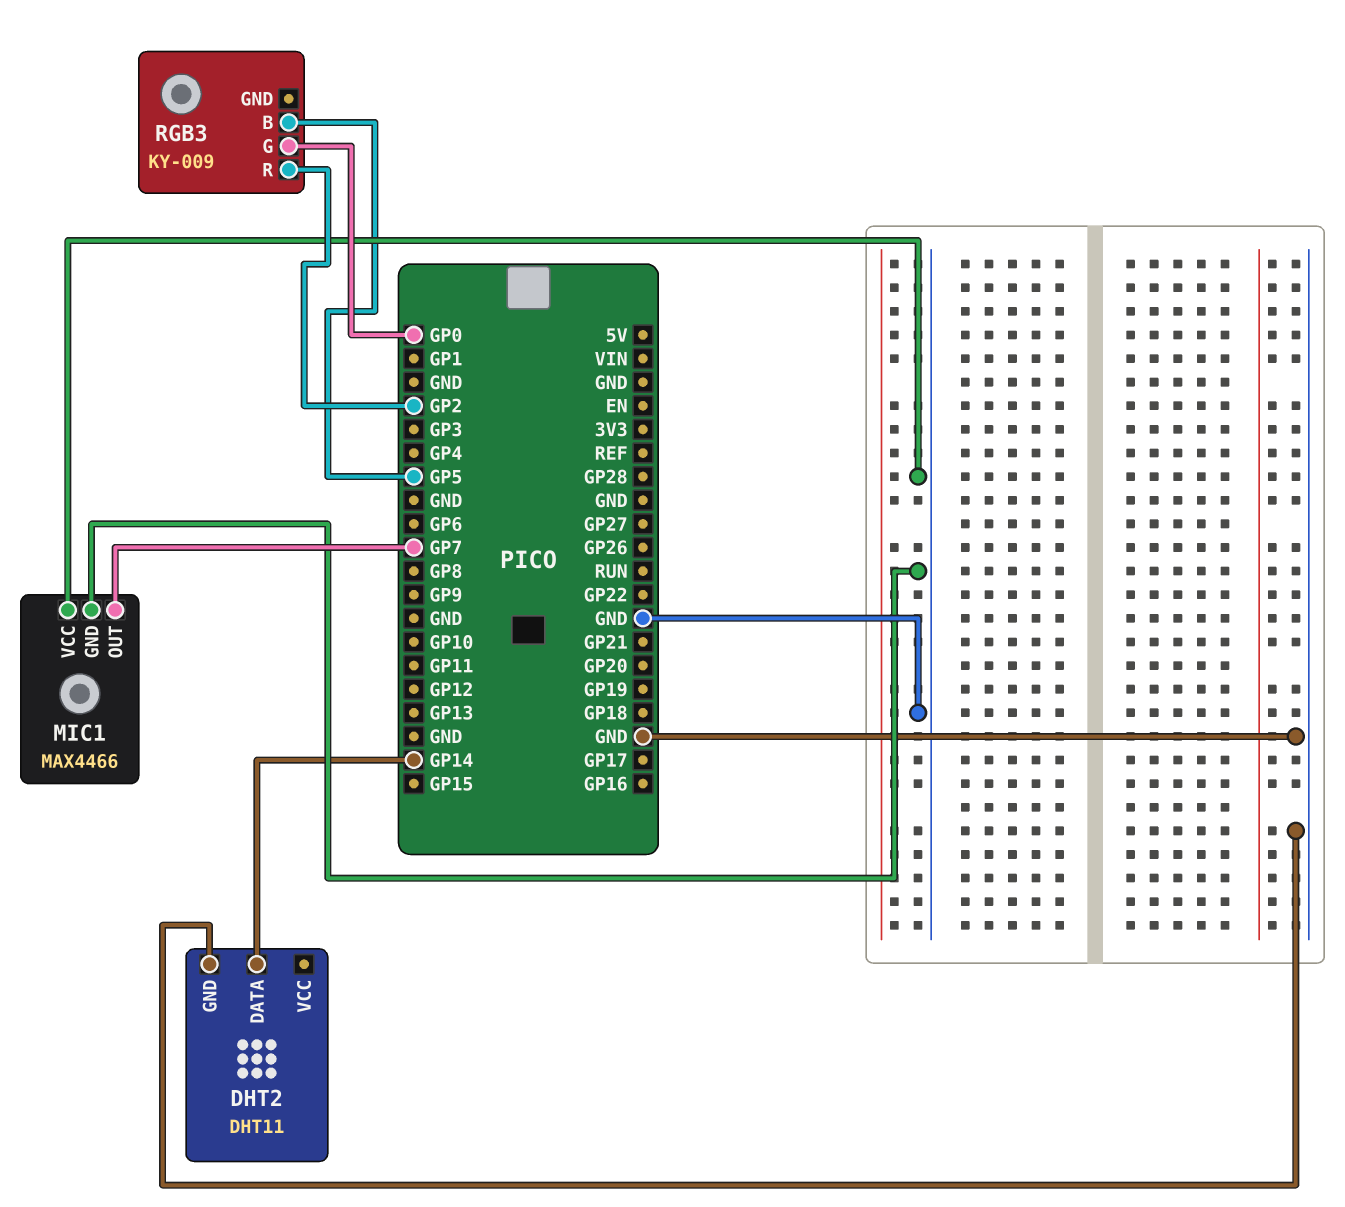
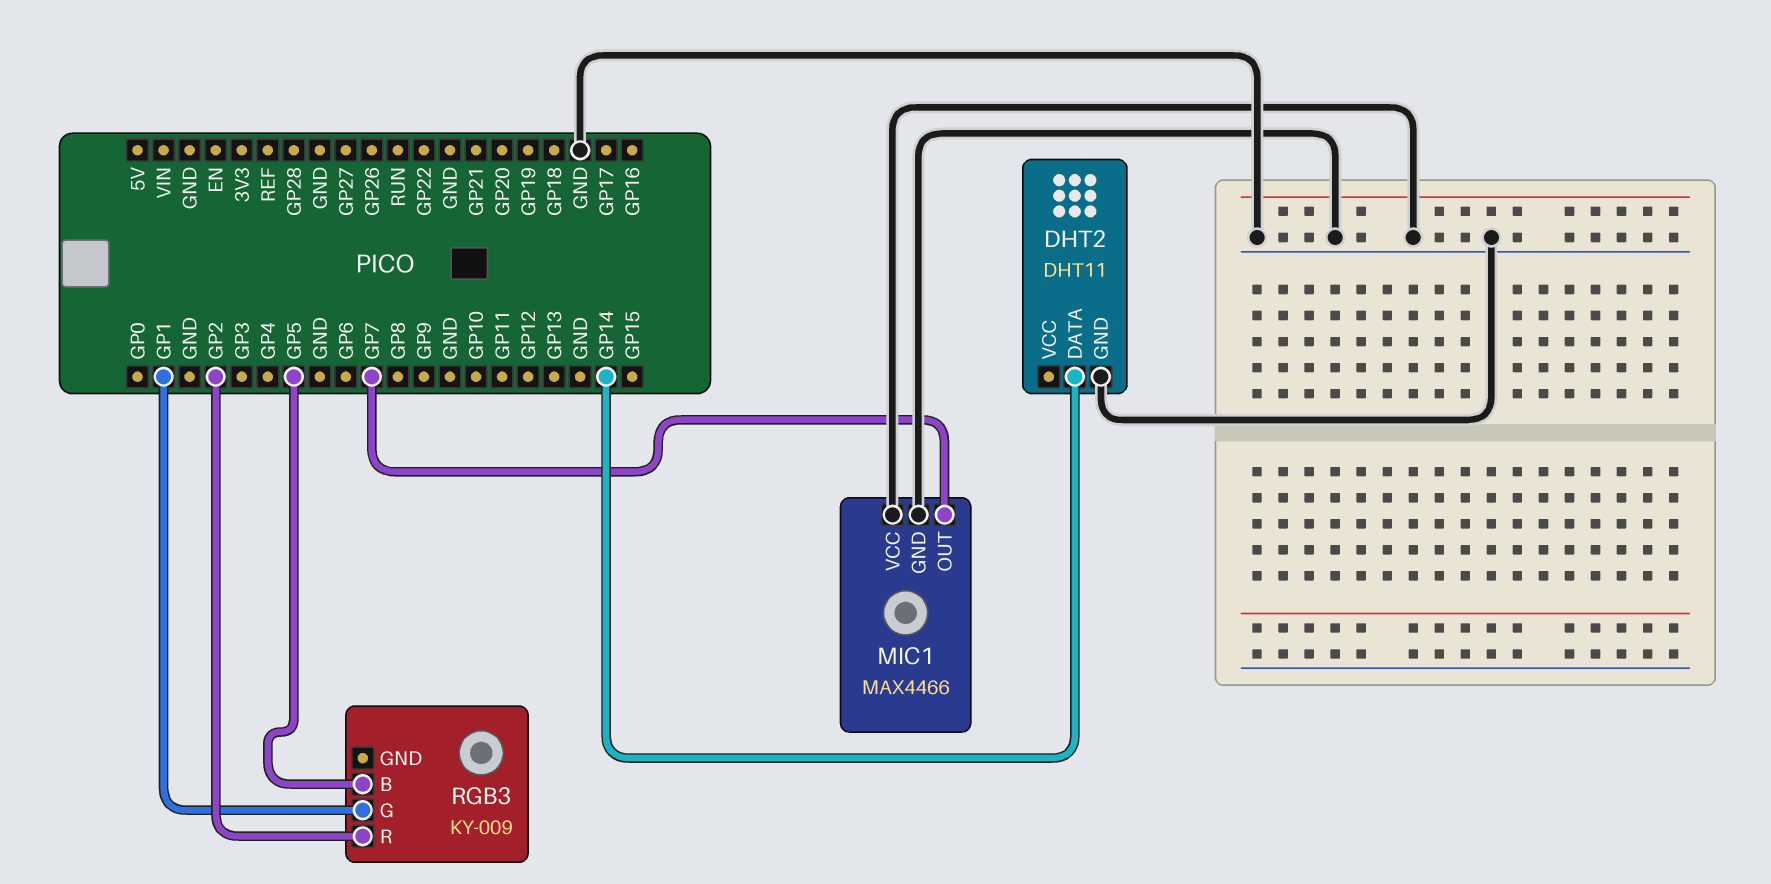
RGB3 pin G: GP0 -> GP1

